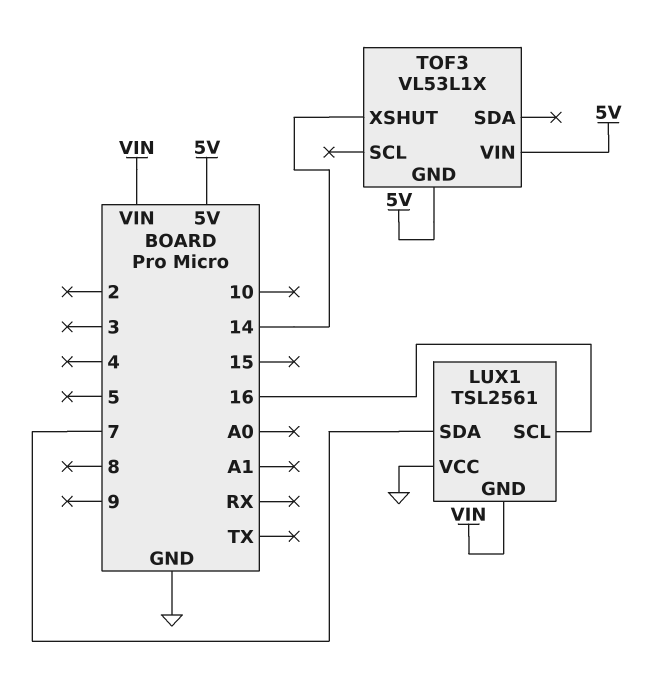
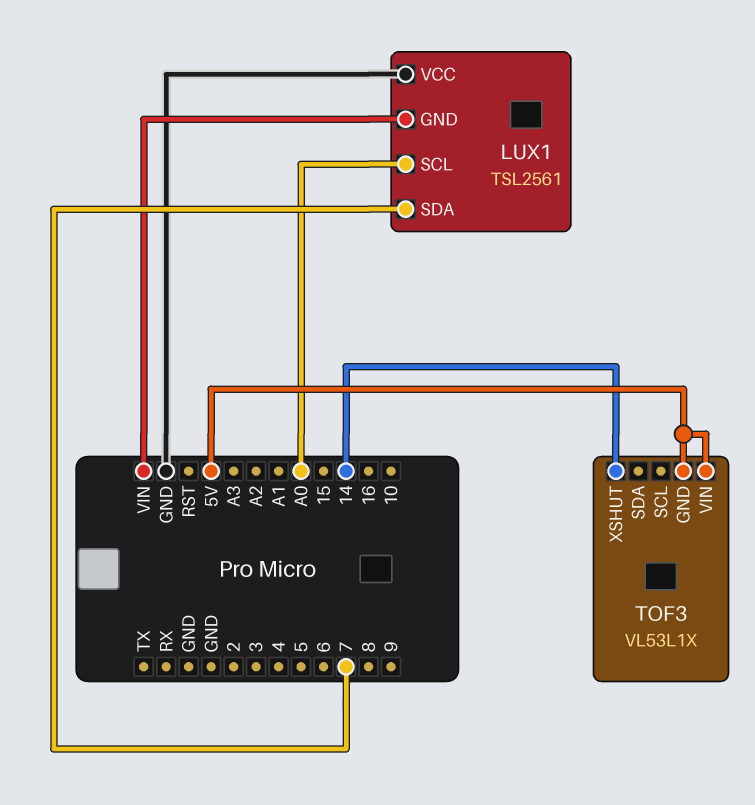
LUX1 pin SCL: 16 -> A0

